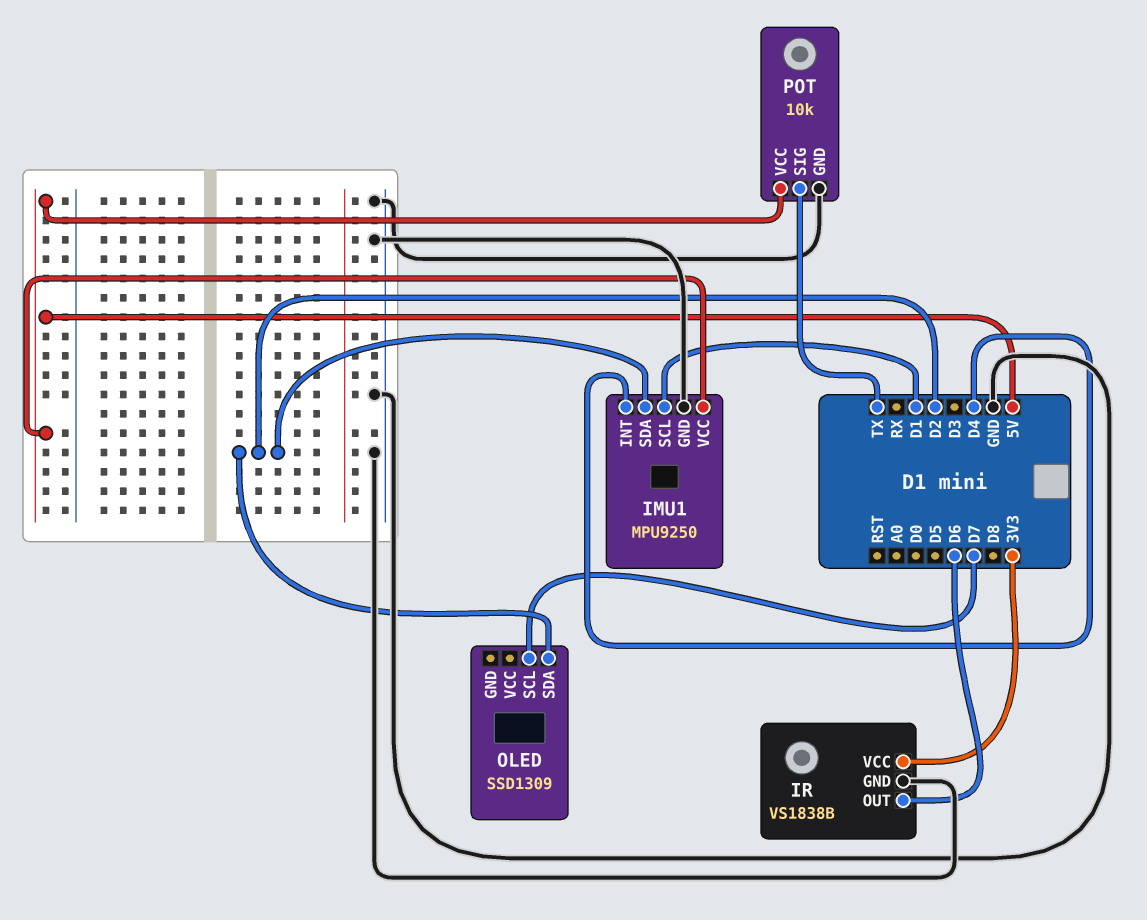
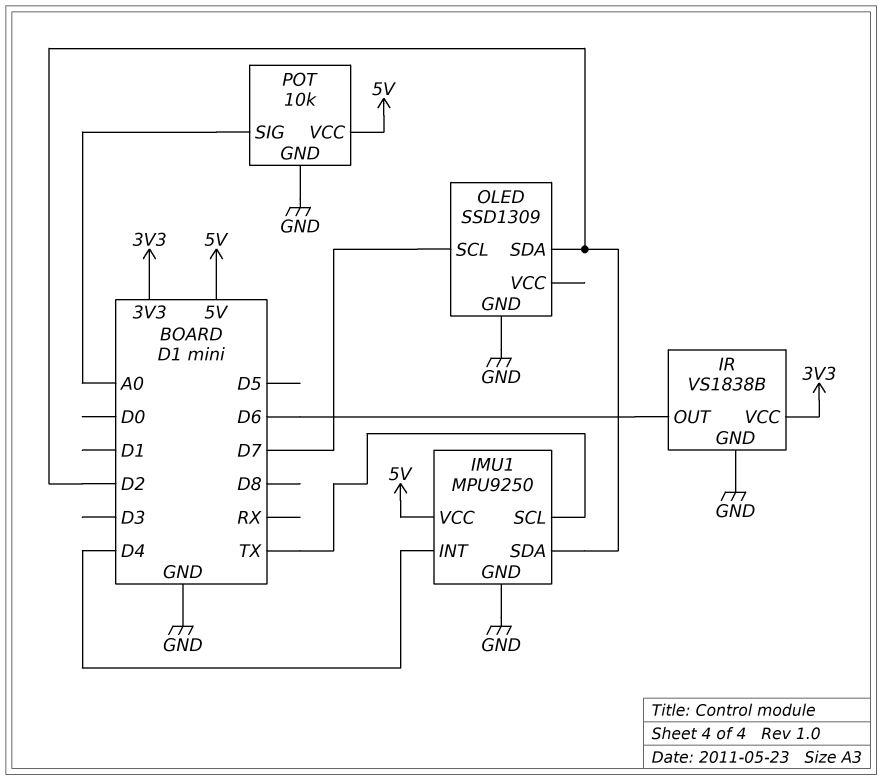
IMU1 pin SCL: D1 -> TX
OLED pin GND: none -> GND
POT pin SIG: TX -> A0

